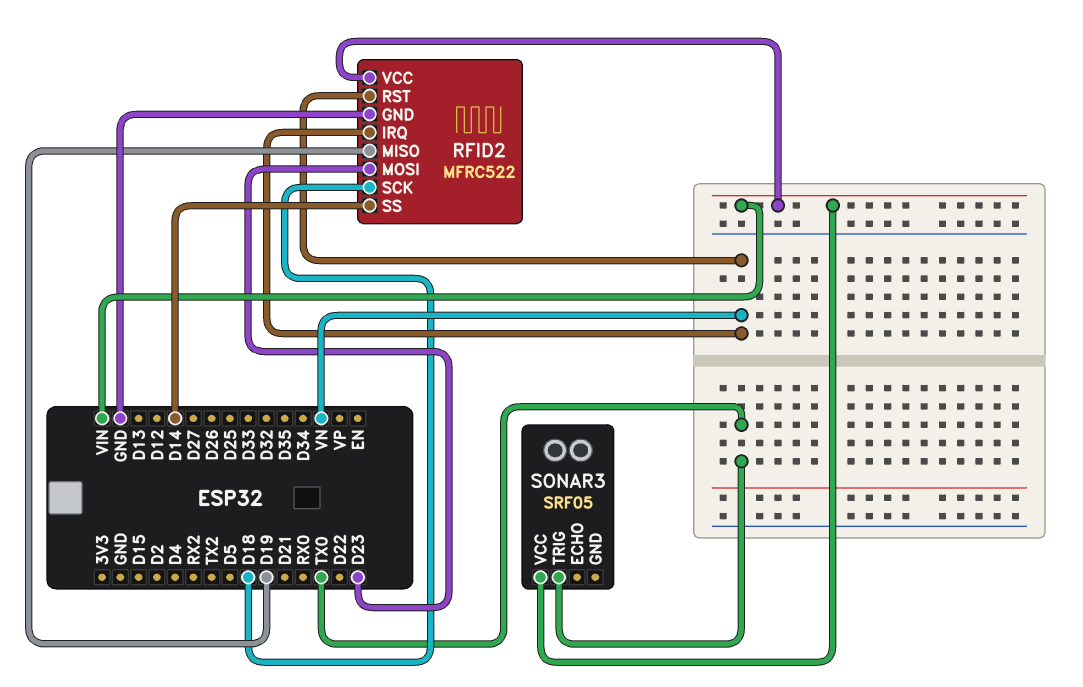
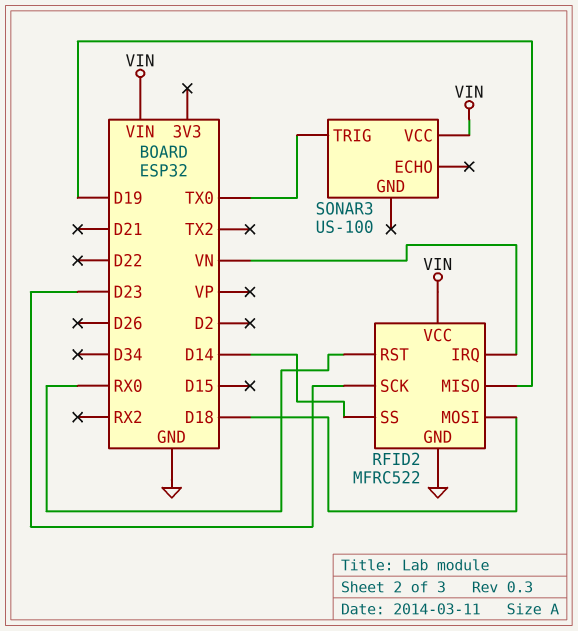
RFID2 pin MOSI: D23 -> D18
RFID2 pin RST: VN -> RX0
RFID2 pin SCK: D18 -> D23
SONAR3: SRF05 -> US-100

